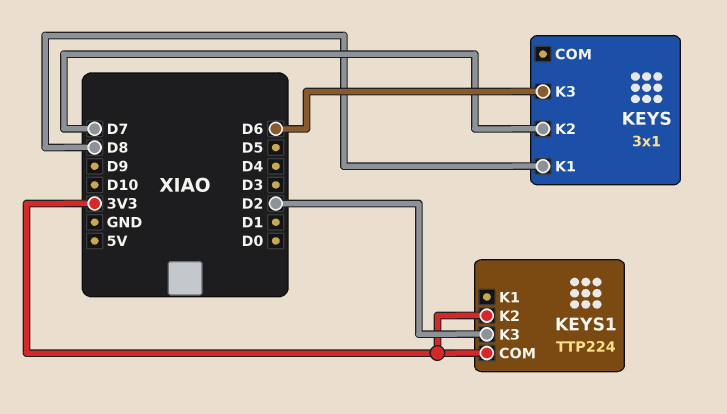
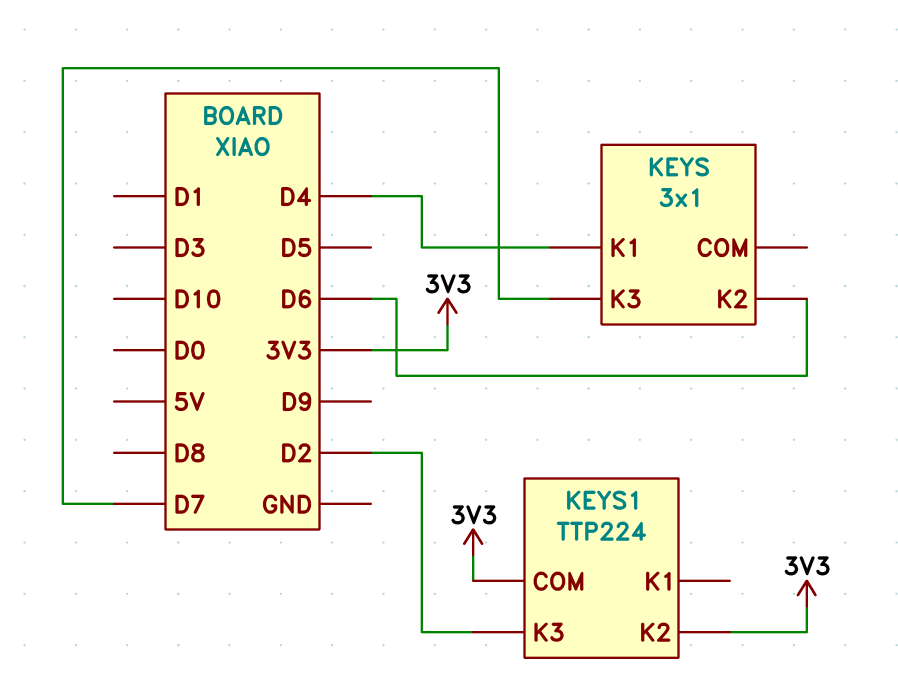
KEYS pin K1: D8 -> D4
KEYS pin K2: D7 -> D6
KEYS pin K3: D6 -> D7

